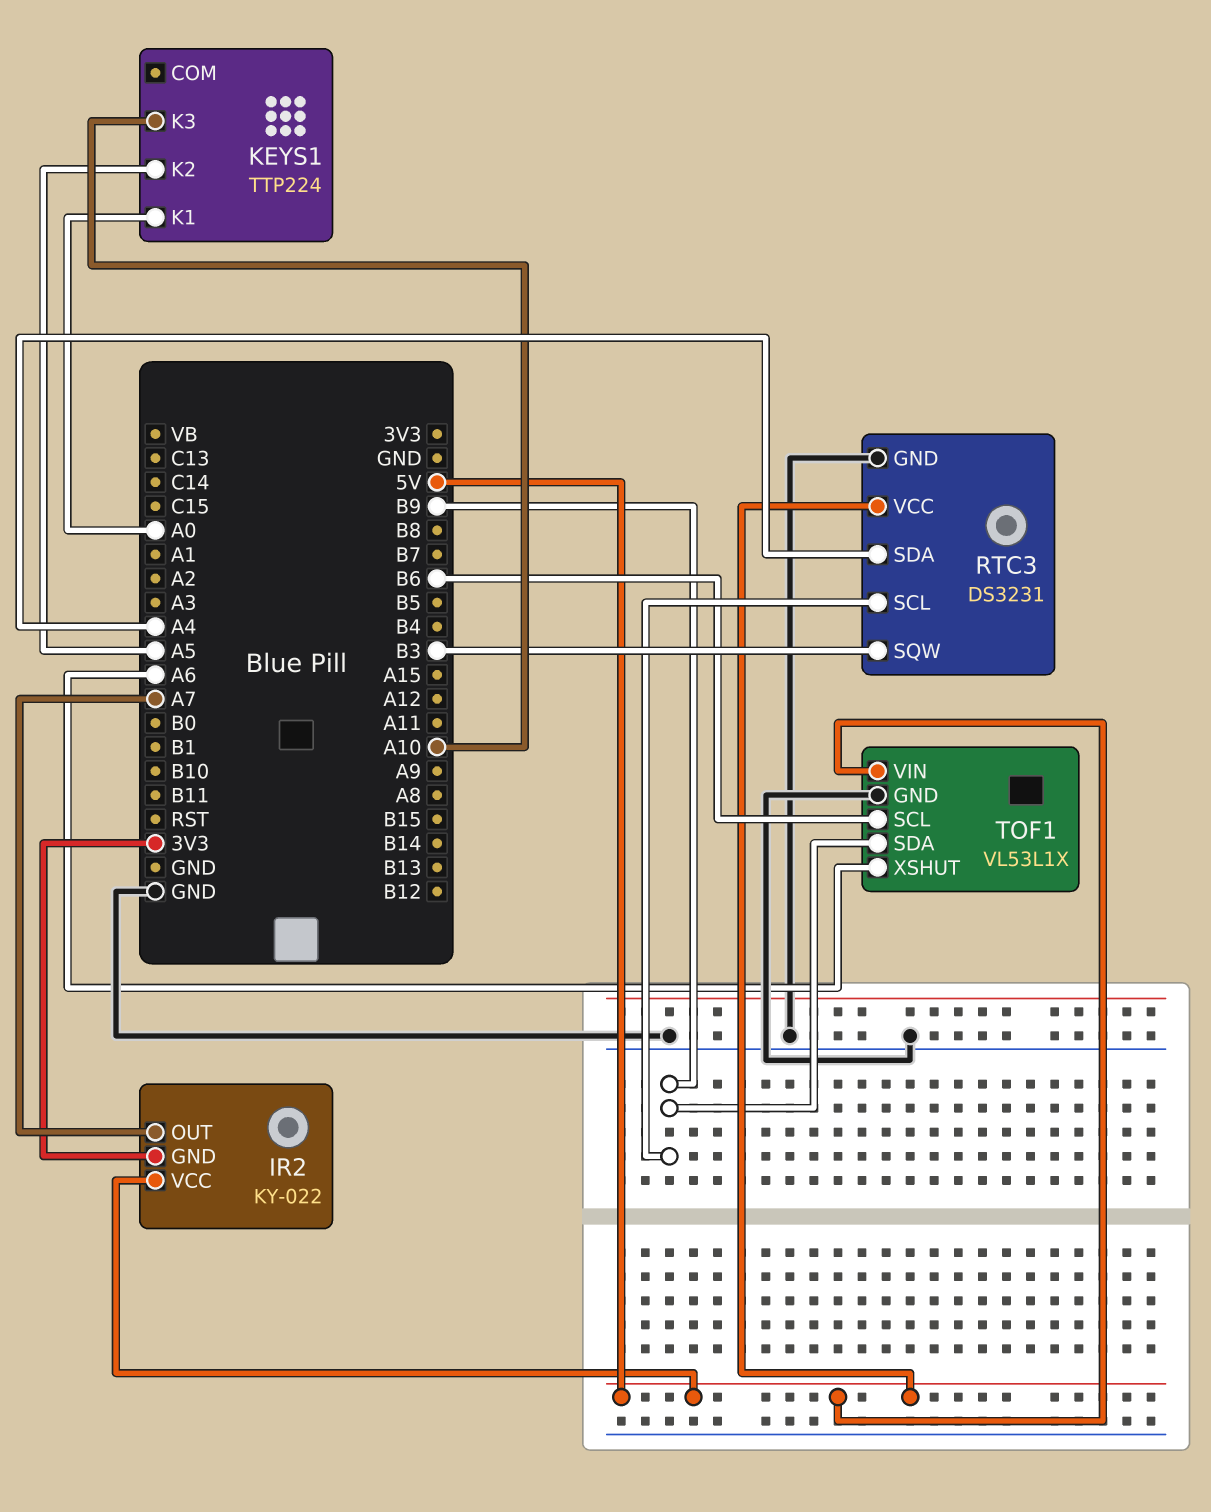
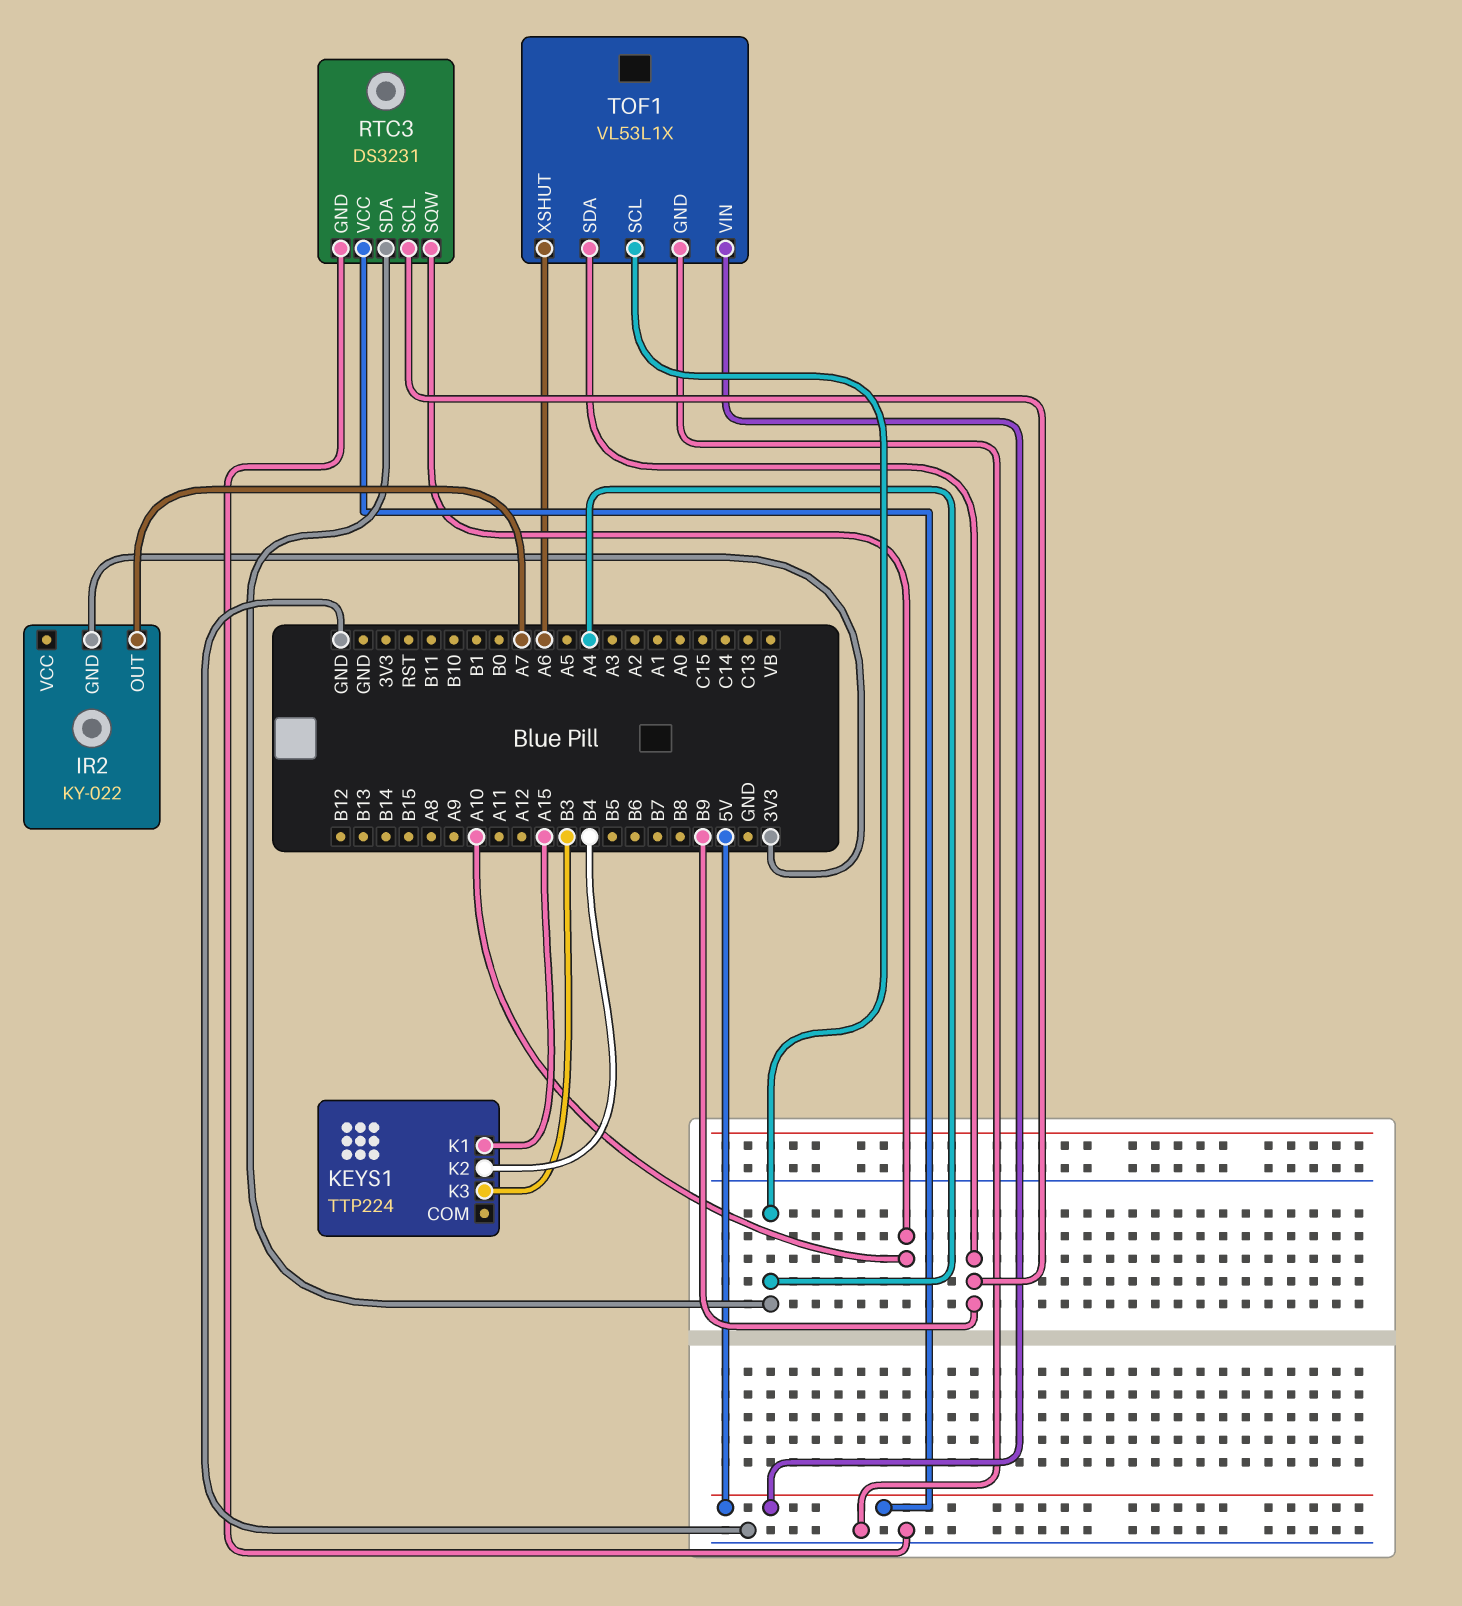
IR2 pin VCC: 5V -> none
KEYS1 pin K1: A0 -> A15
KEYS1 pin K2: A5 -> B4
KEYS1 pin K3: A10 -> B3
RTC3 pin SQW: B3 -> A10
TOF1 pin SCL: B6 -> A4

